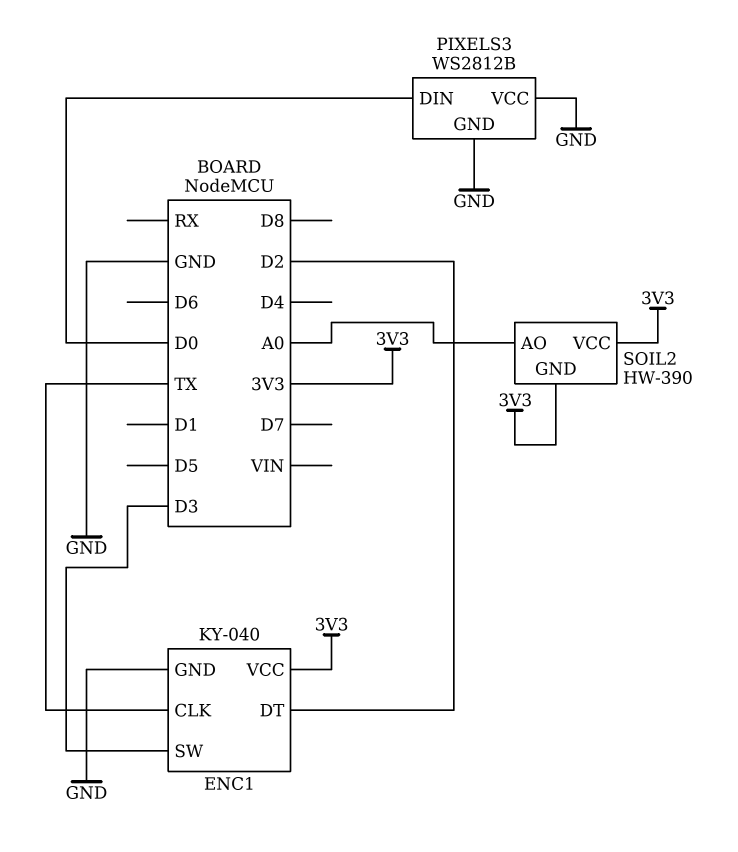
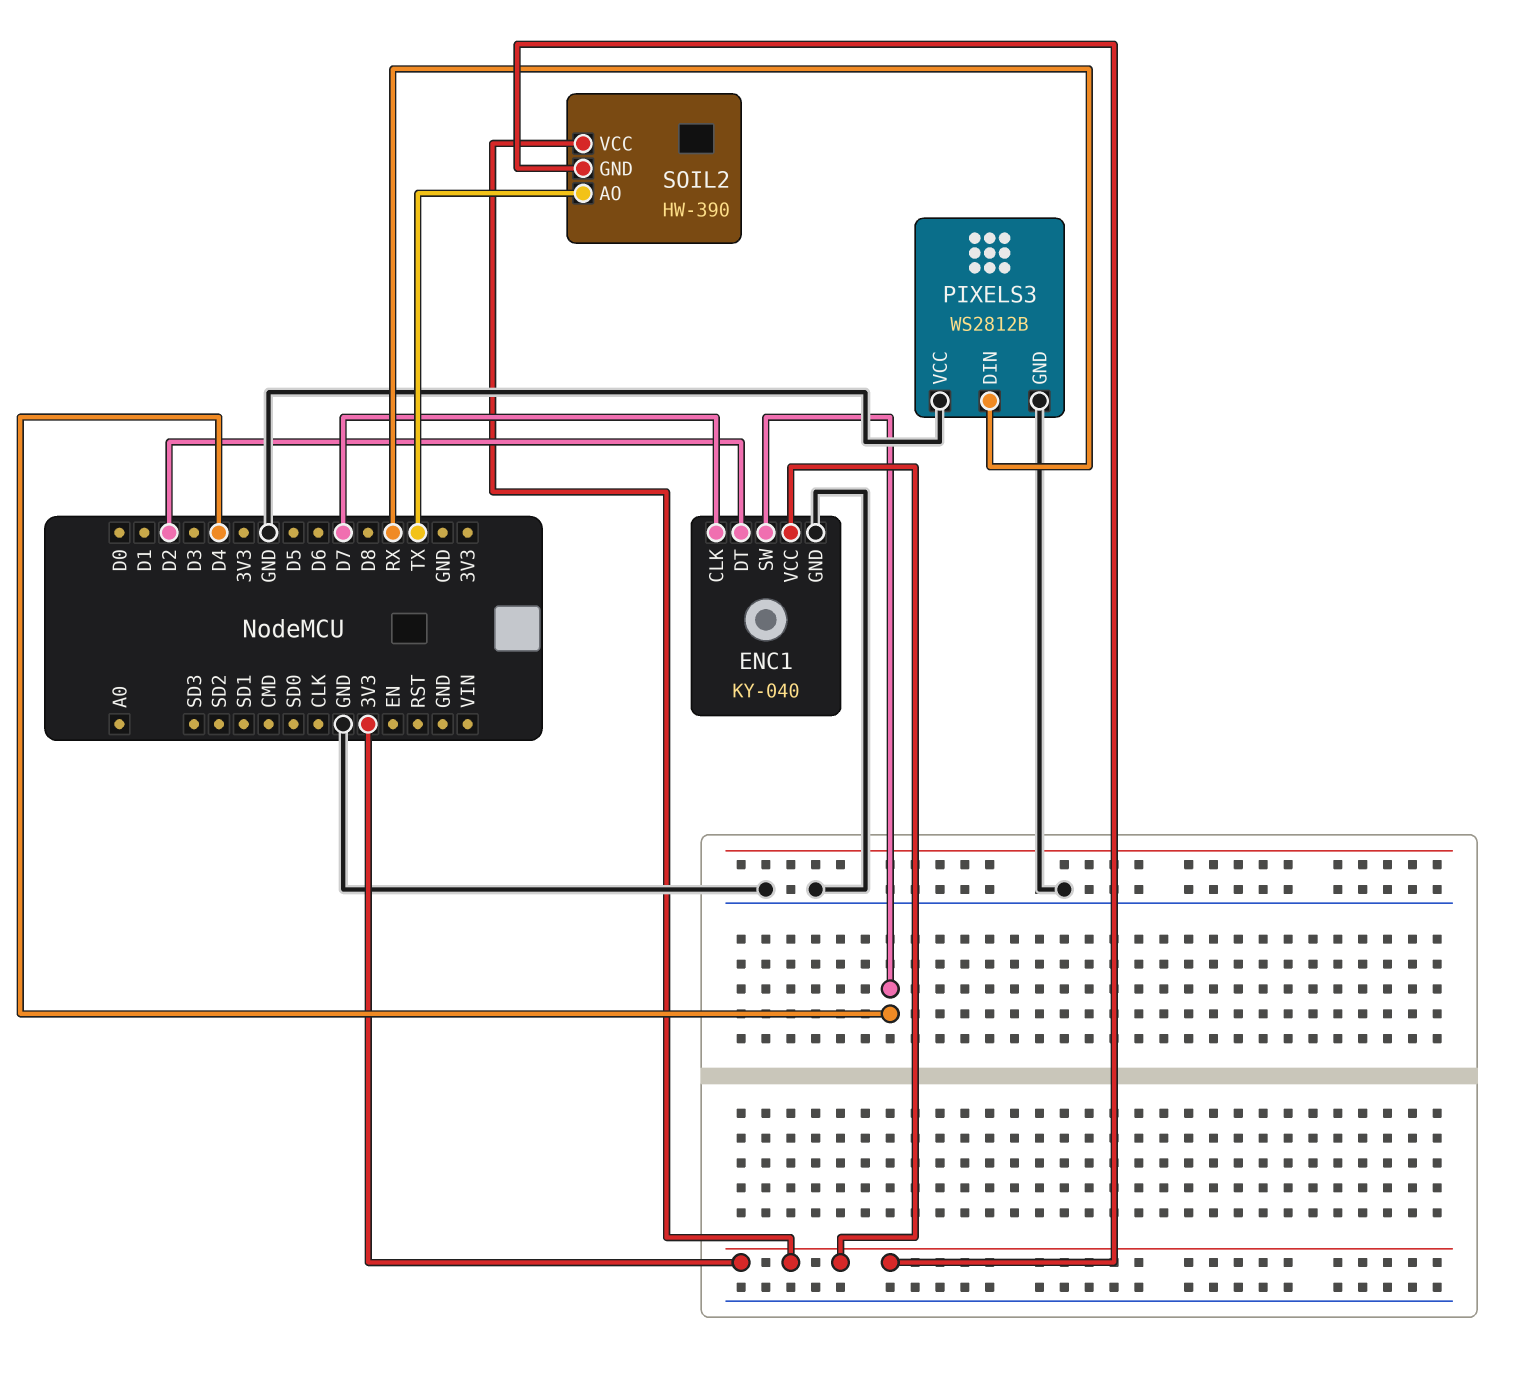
ENC1 pin CLK: TX -> D7
ENC1 pin SW: D3 -> D4
PIXELS3 pin DIN: D0 -> RX
SOIL2 pin AO: A0 -> TX

